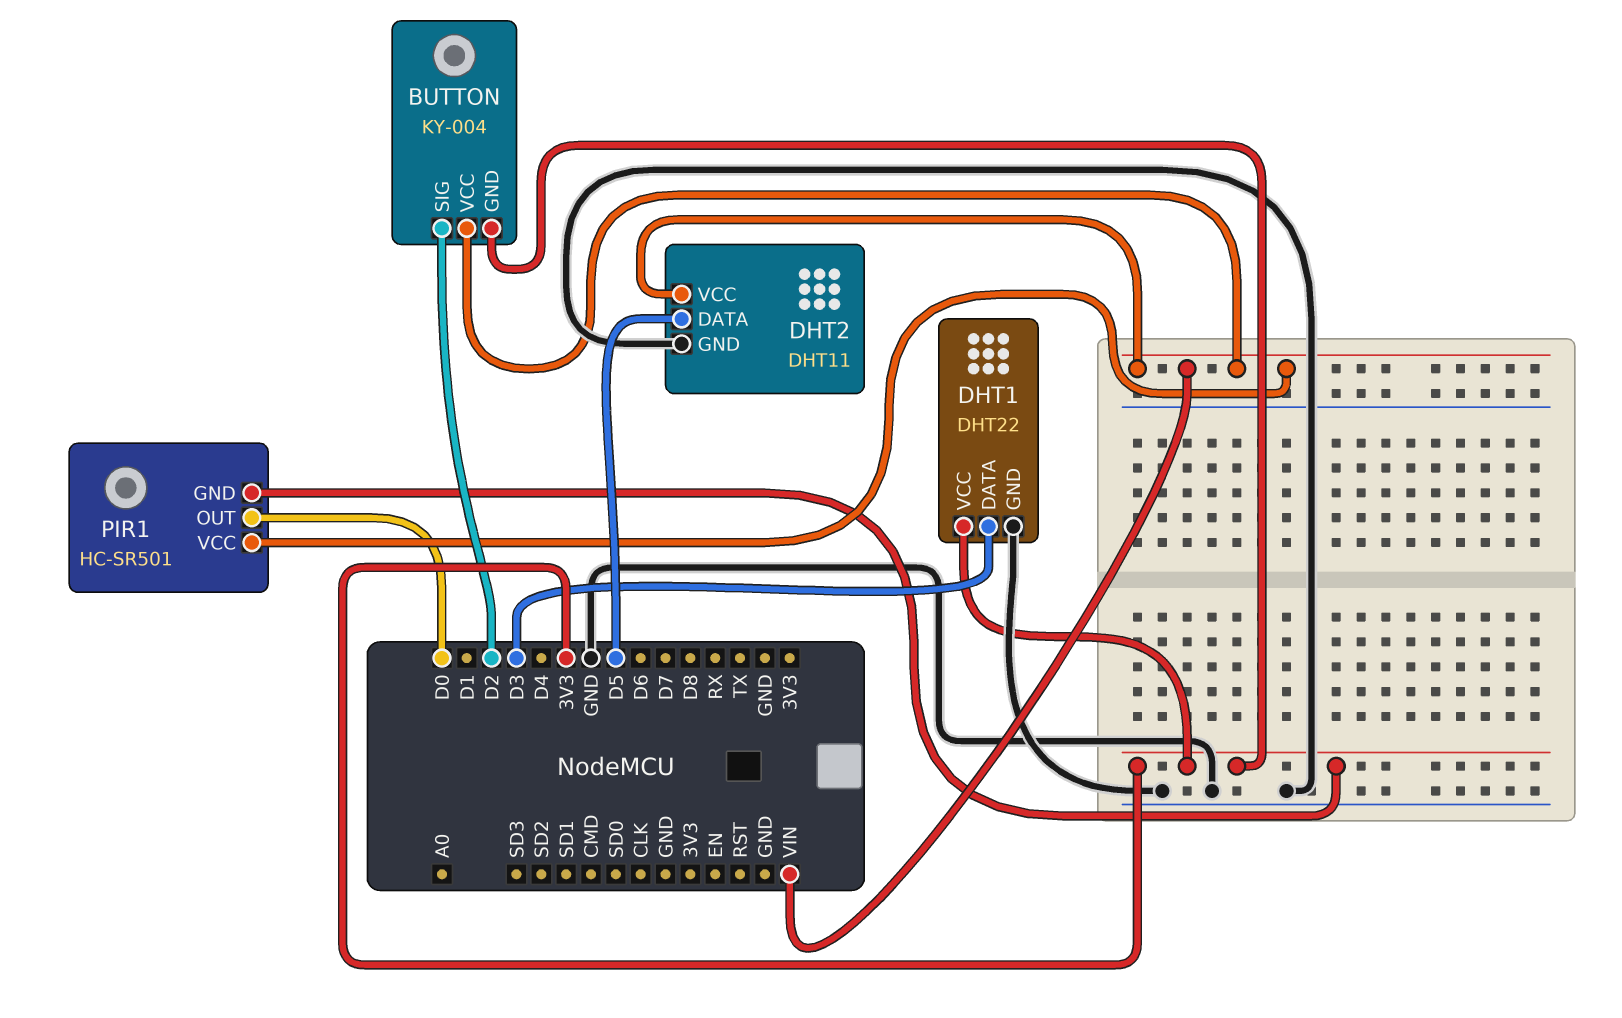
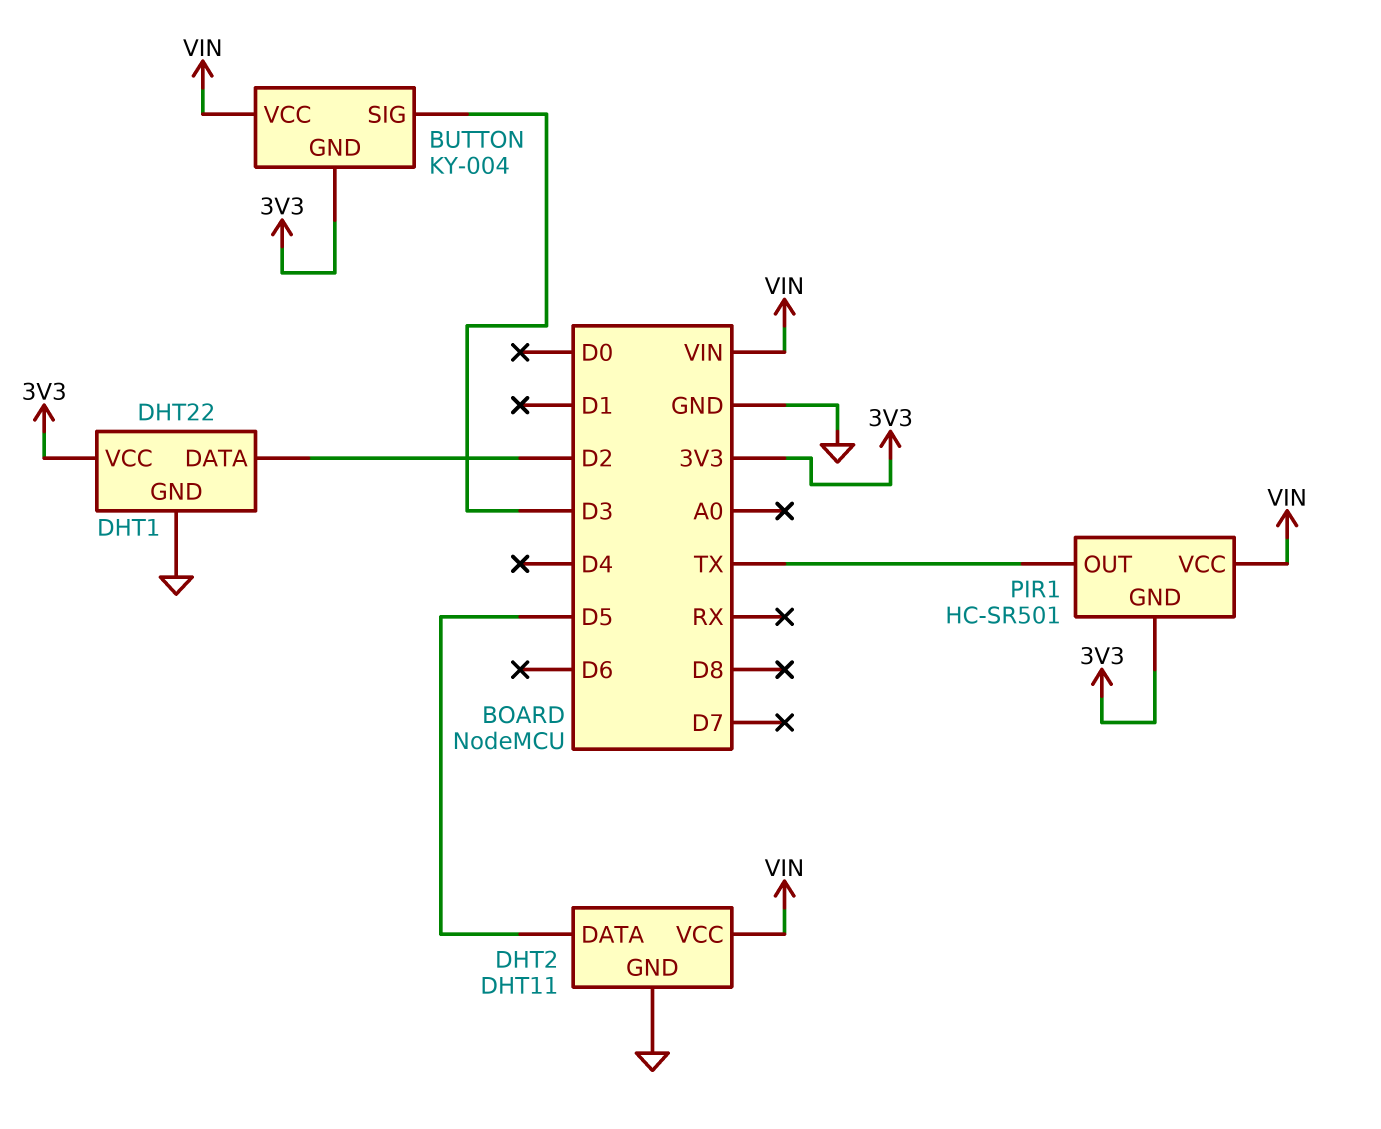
BUTTON pin SIG: D2 -> D3
DHT1 pin DATA: D3 -> D2
PIR1 pin OUT: D0 -> TX

